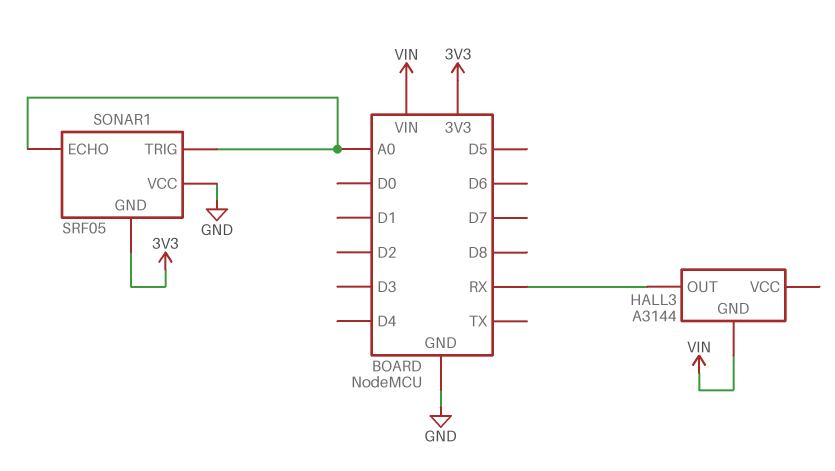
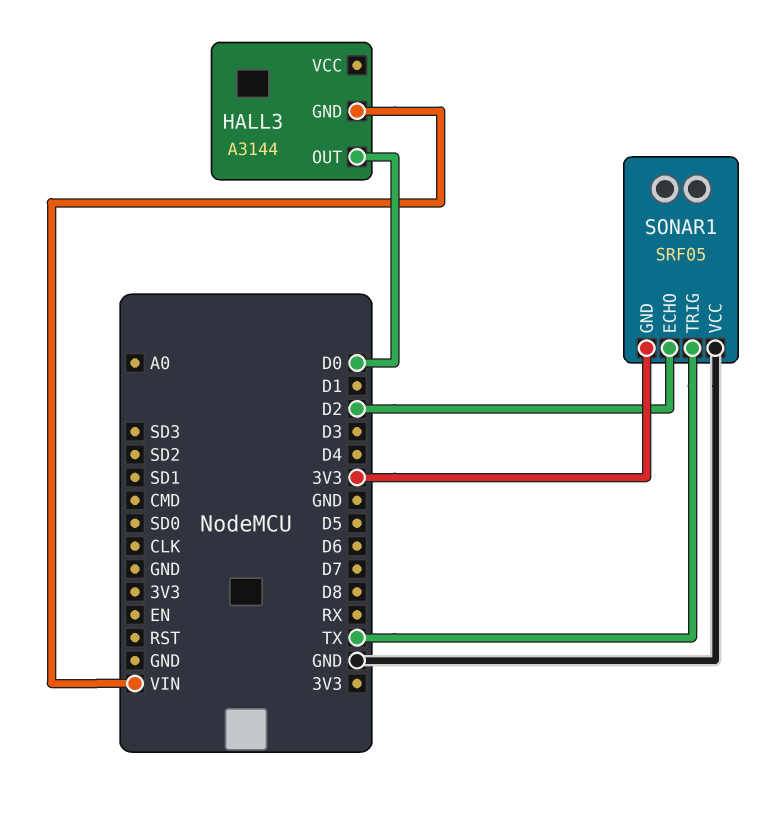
HALL3 pin OUT: RX -> D0
SONAR1 pin ECHO: A0 -> D2
SONAR1 pin TRIG: A0 -> TX

